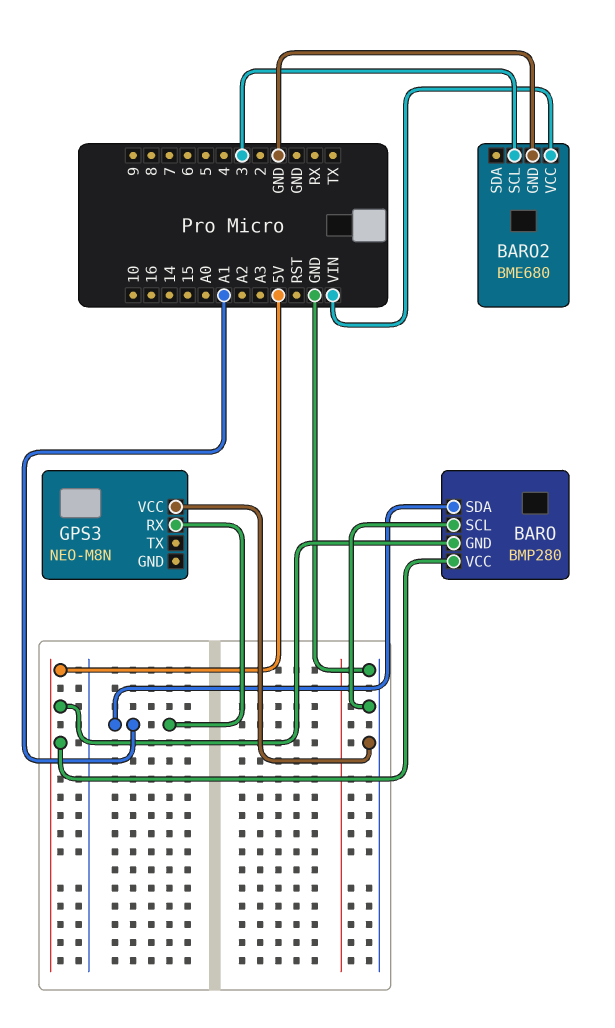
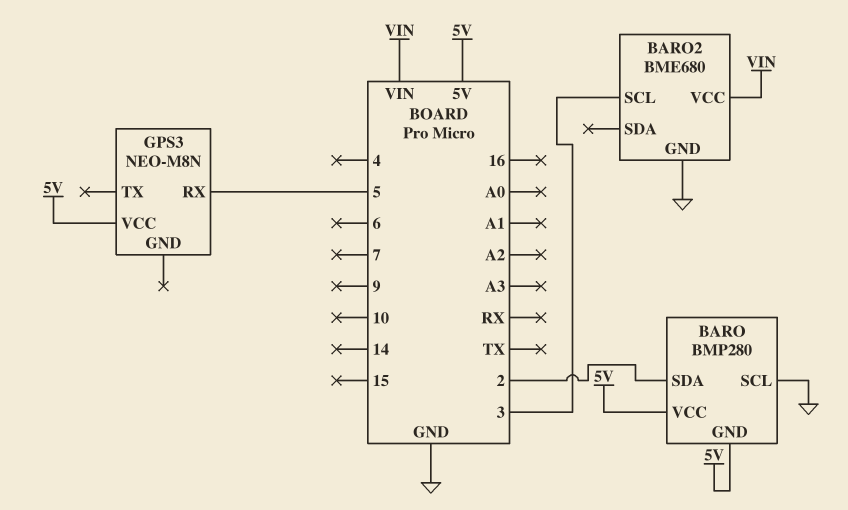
BARO pin SDA: A1 -> 2
GPS3 pin RX: A1 -> 5
GPS3 pin VCC: GND -> 5V

